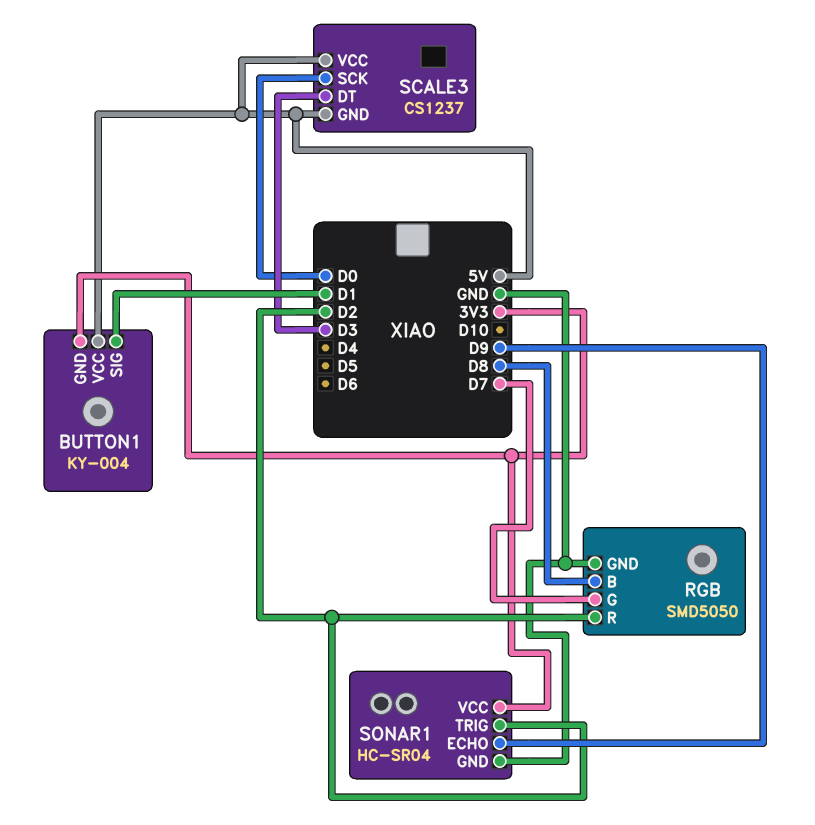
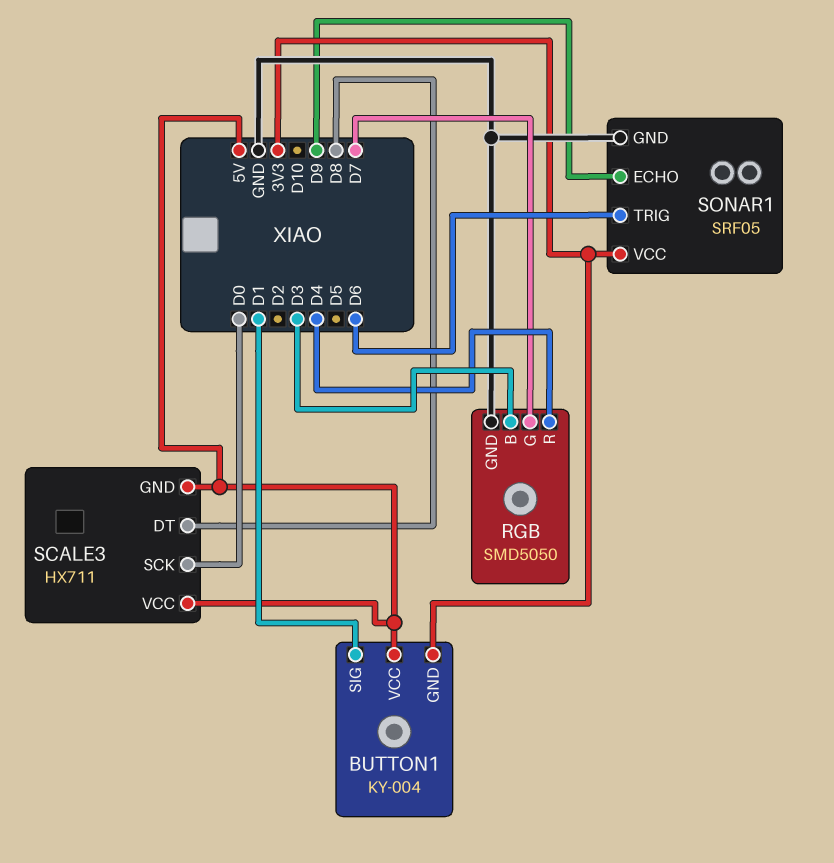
RGB pin B: D8 -> D3
RGB pin R: D2 -> D4
SCALE3: CS1237 -> HX711
SCALE3 pin DT: D3 -> D8
SONAR1: HC-SR04 -> SRF05
SONAR1 pin TRIG: D2 -> D6

